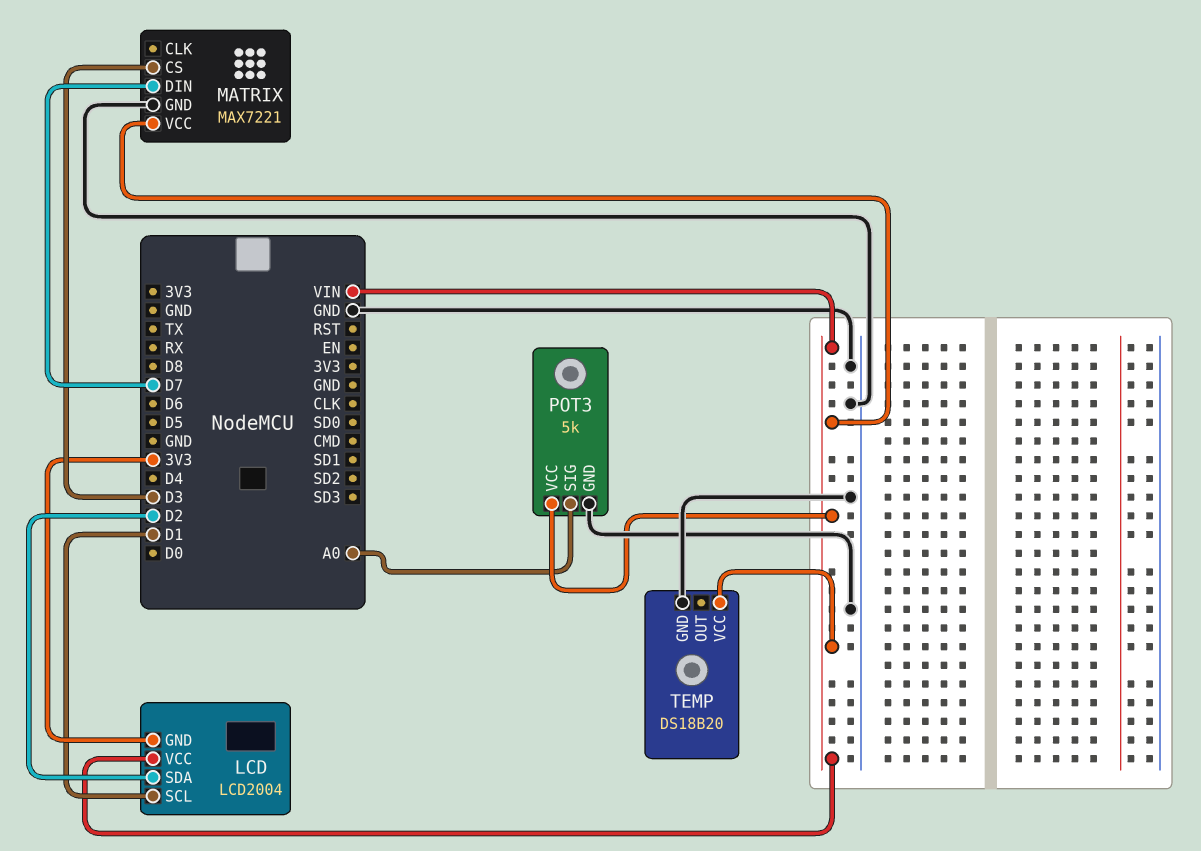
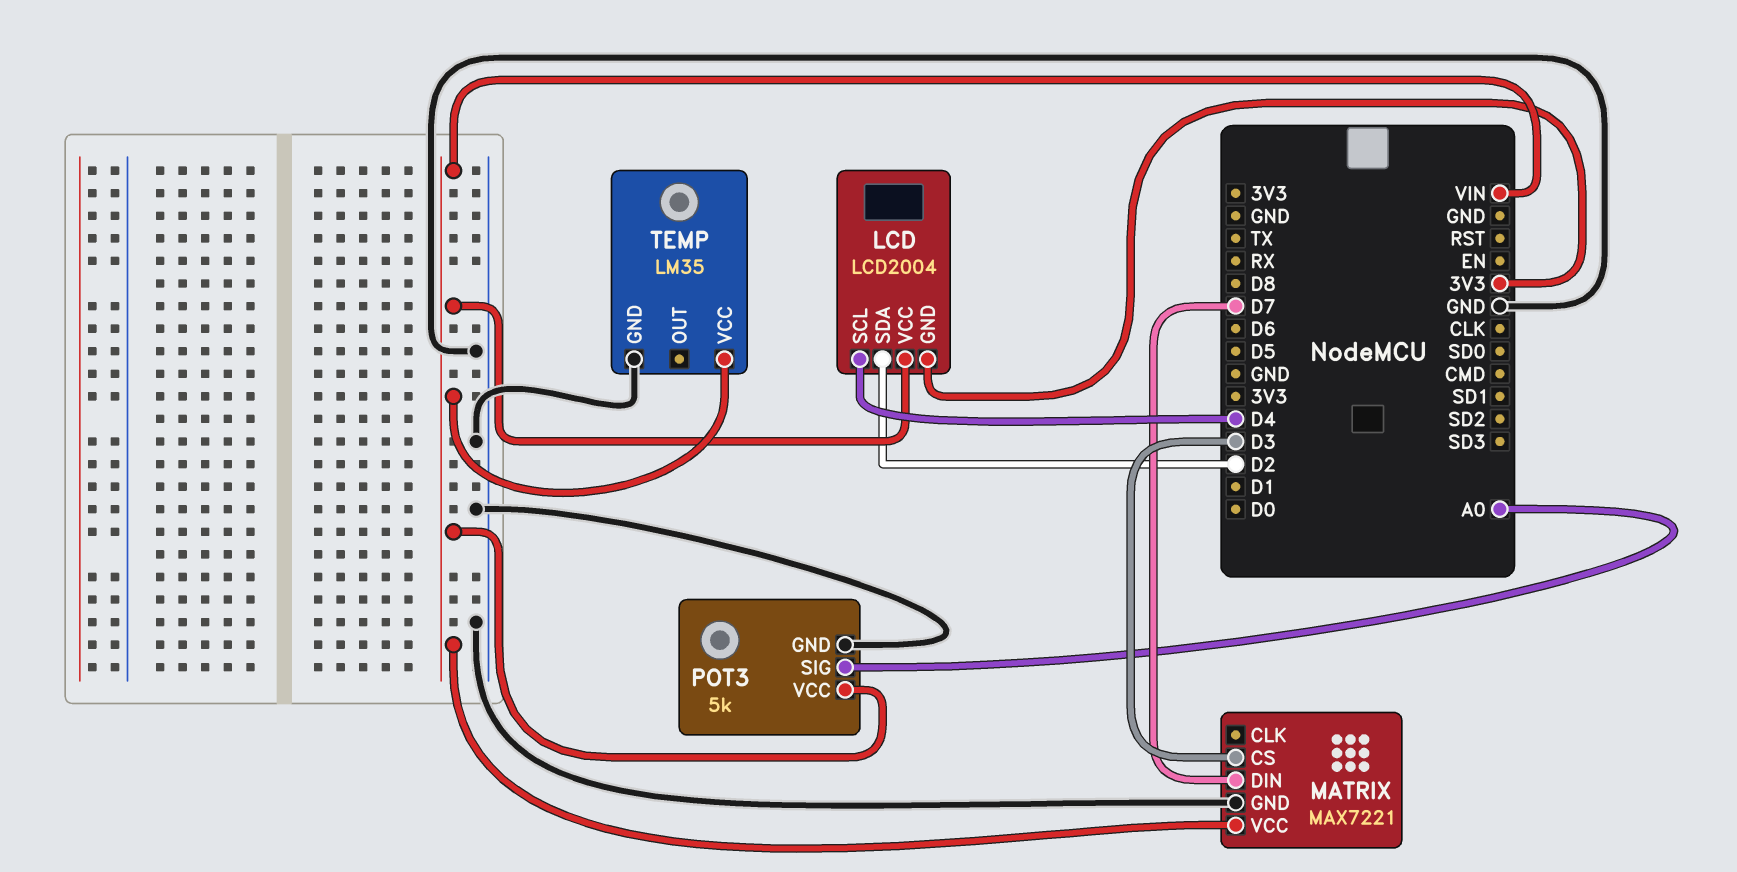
LCD pin SCL: D1 -> D4
TEMP: DS18B20 -> LM35

